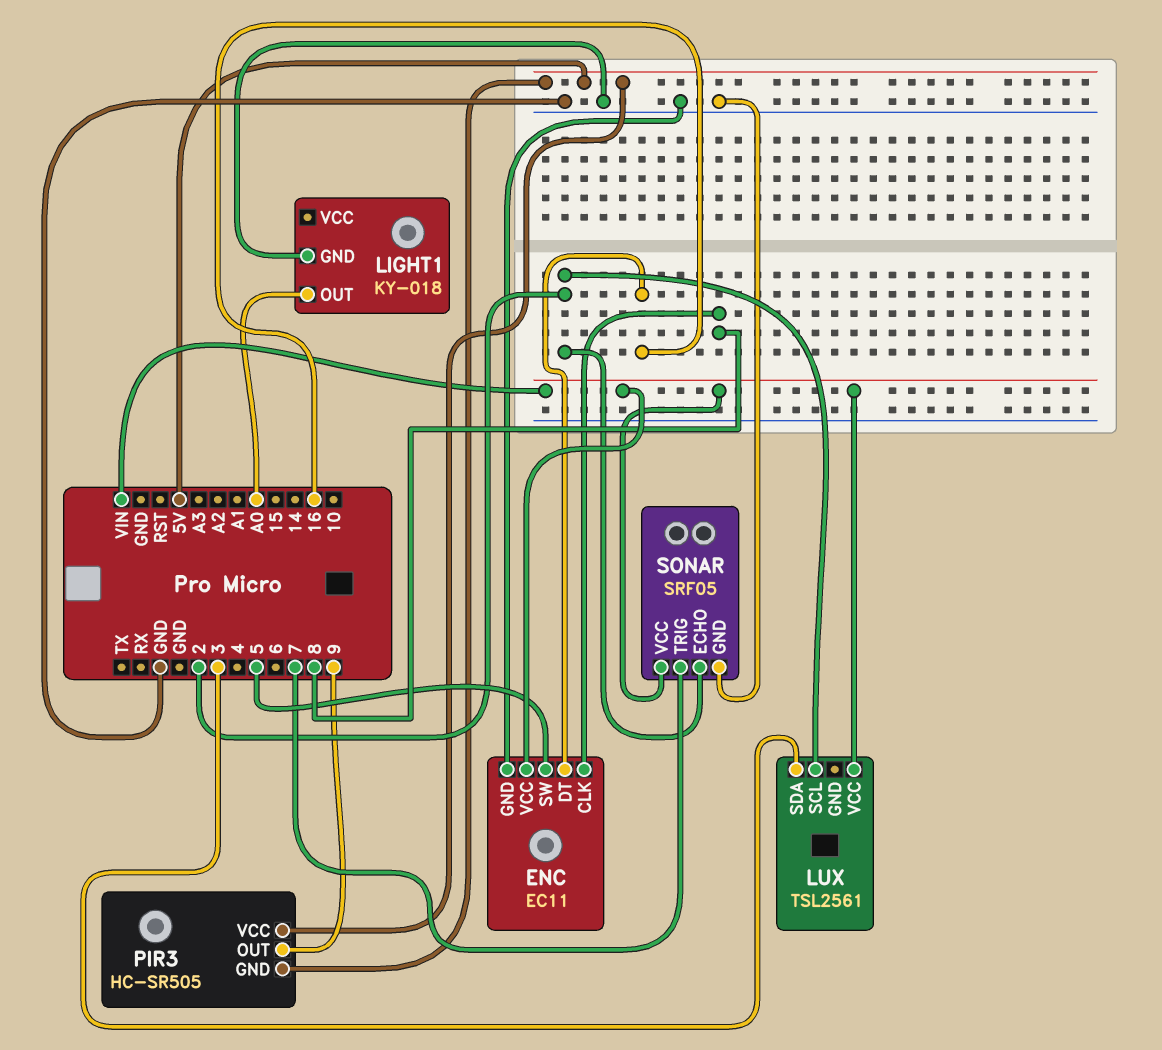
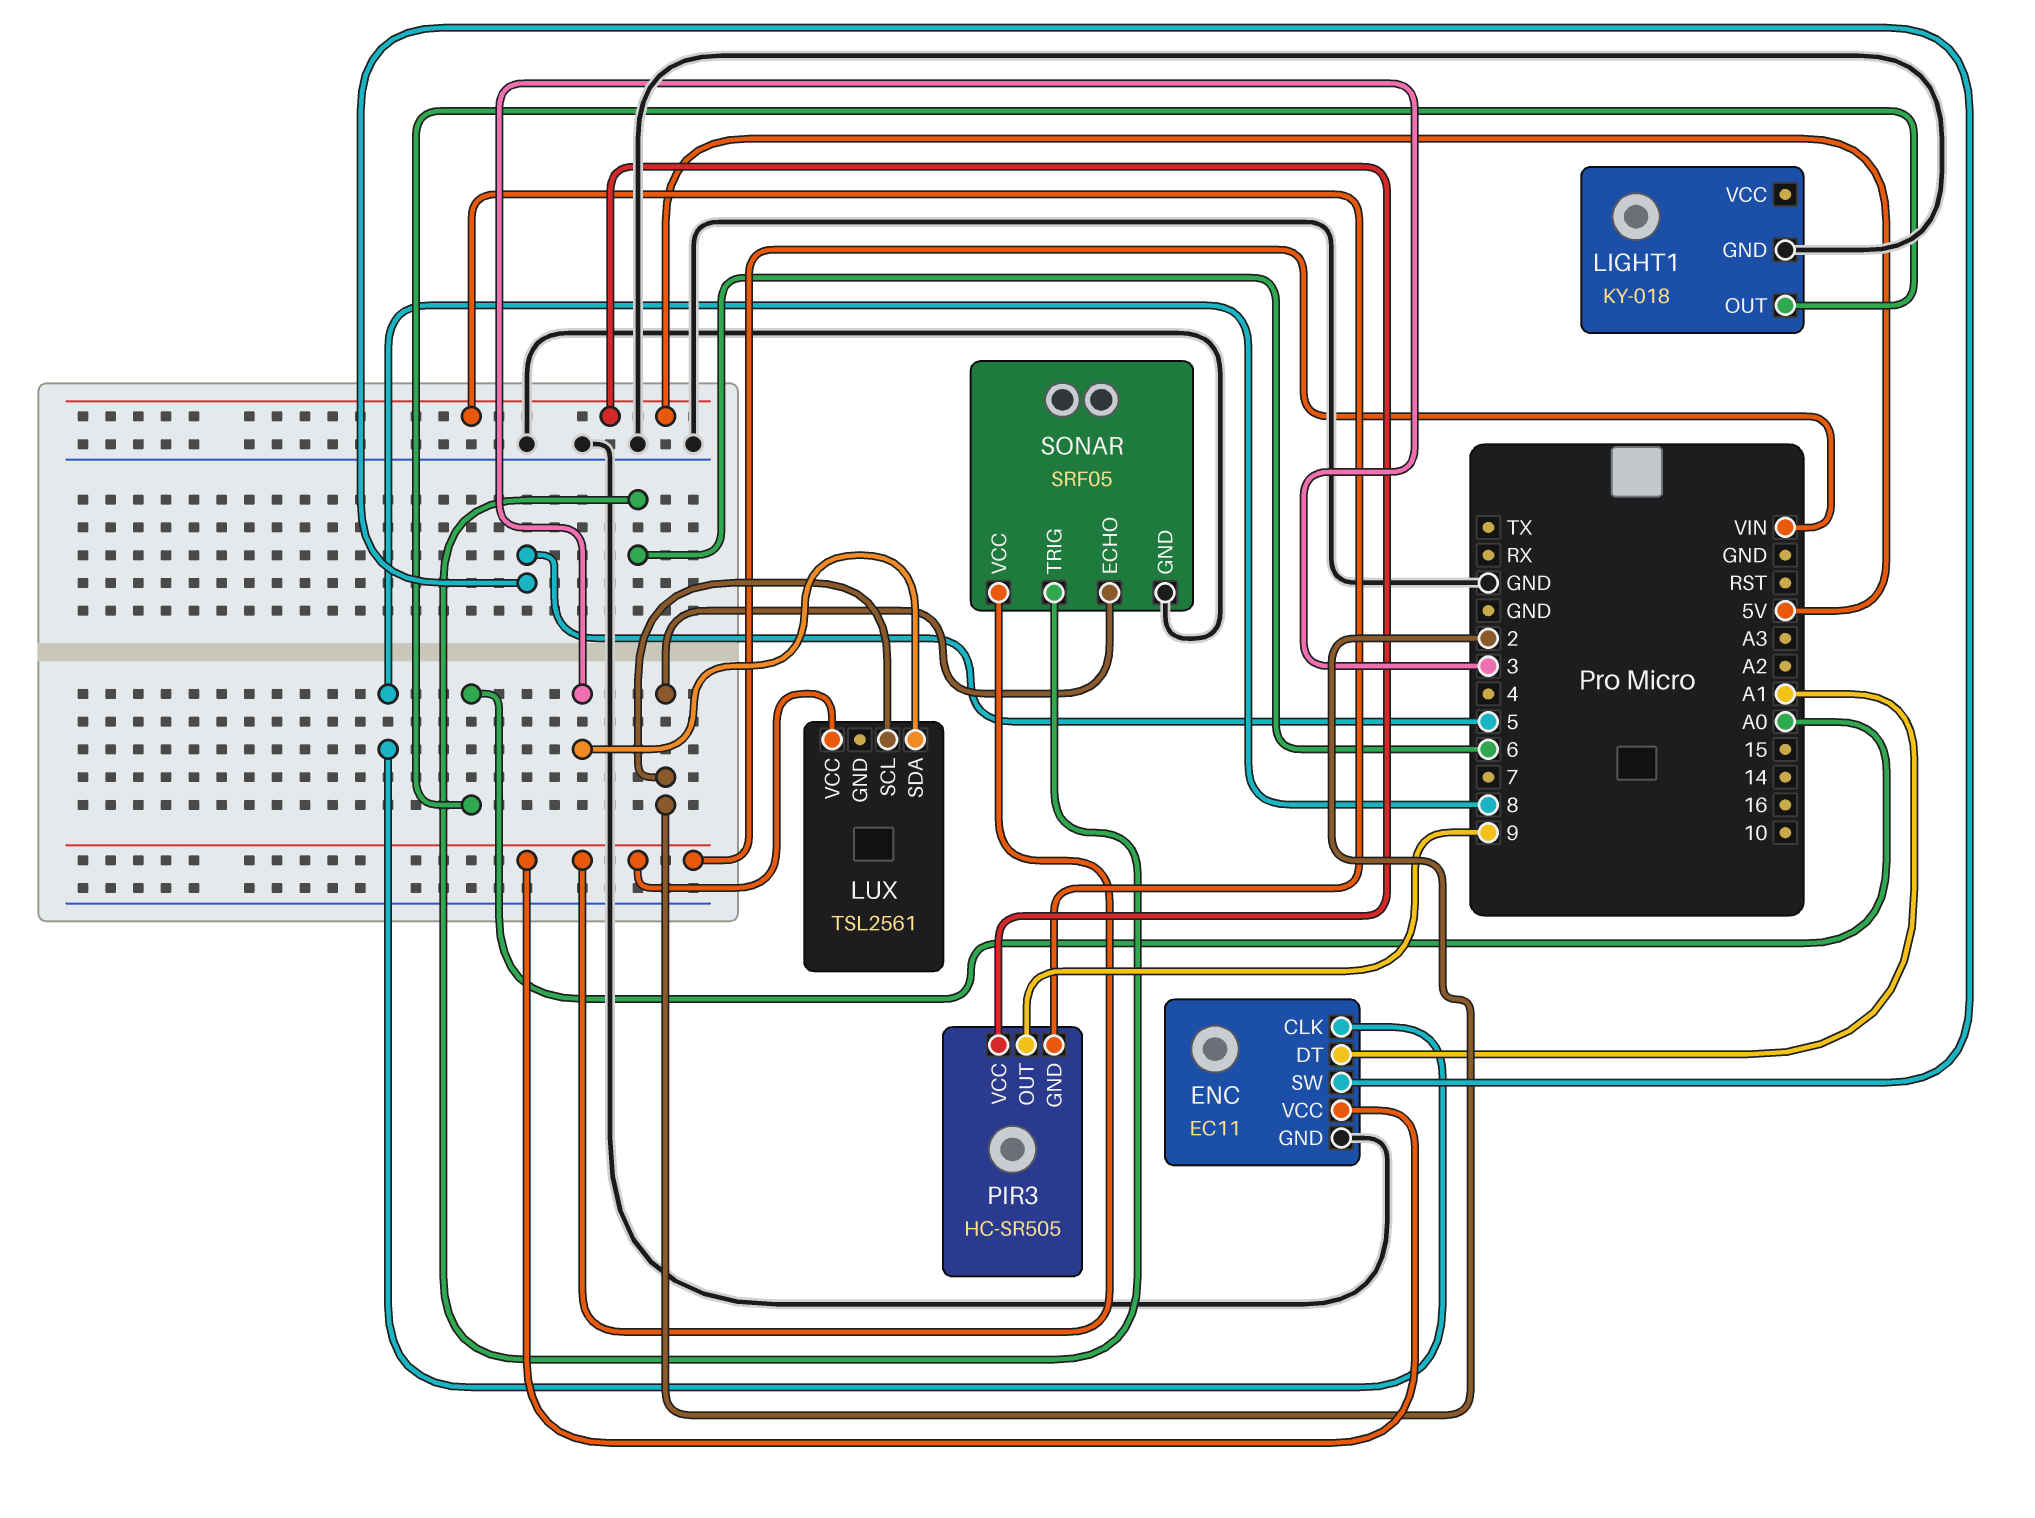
ENC pin DT: 16 -> A1
SONAR pin TRIG: 7 -> 6

